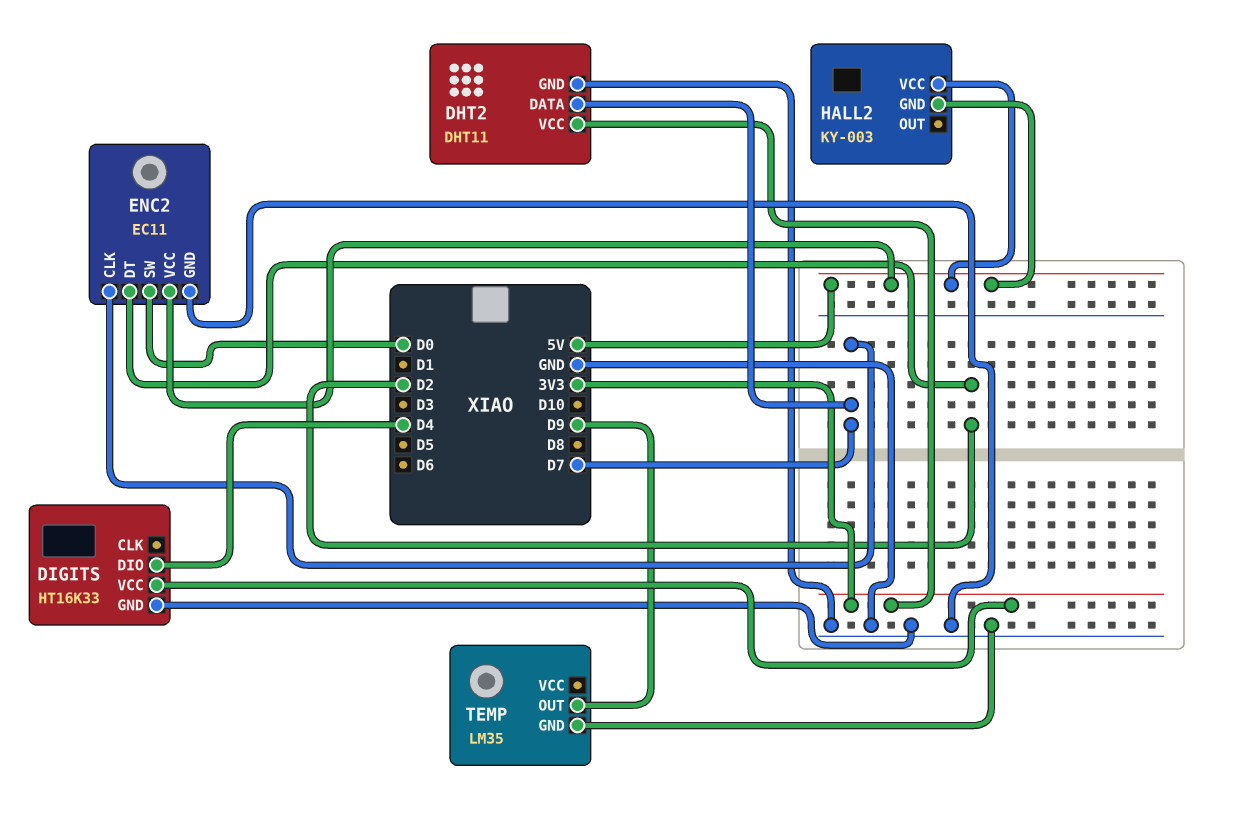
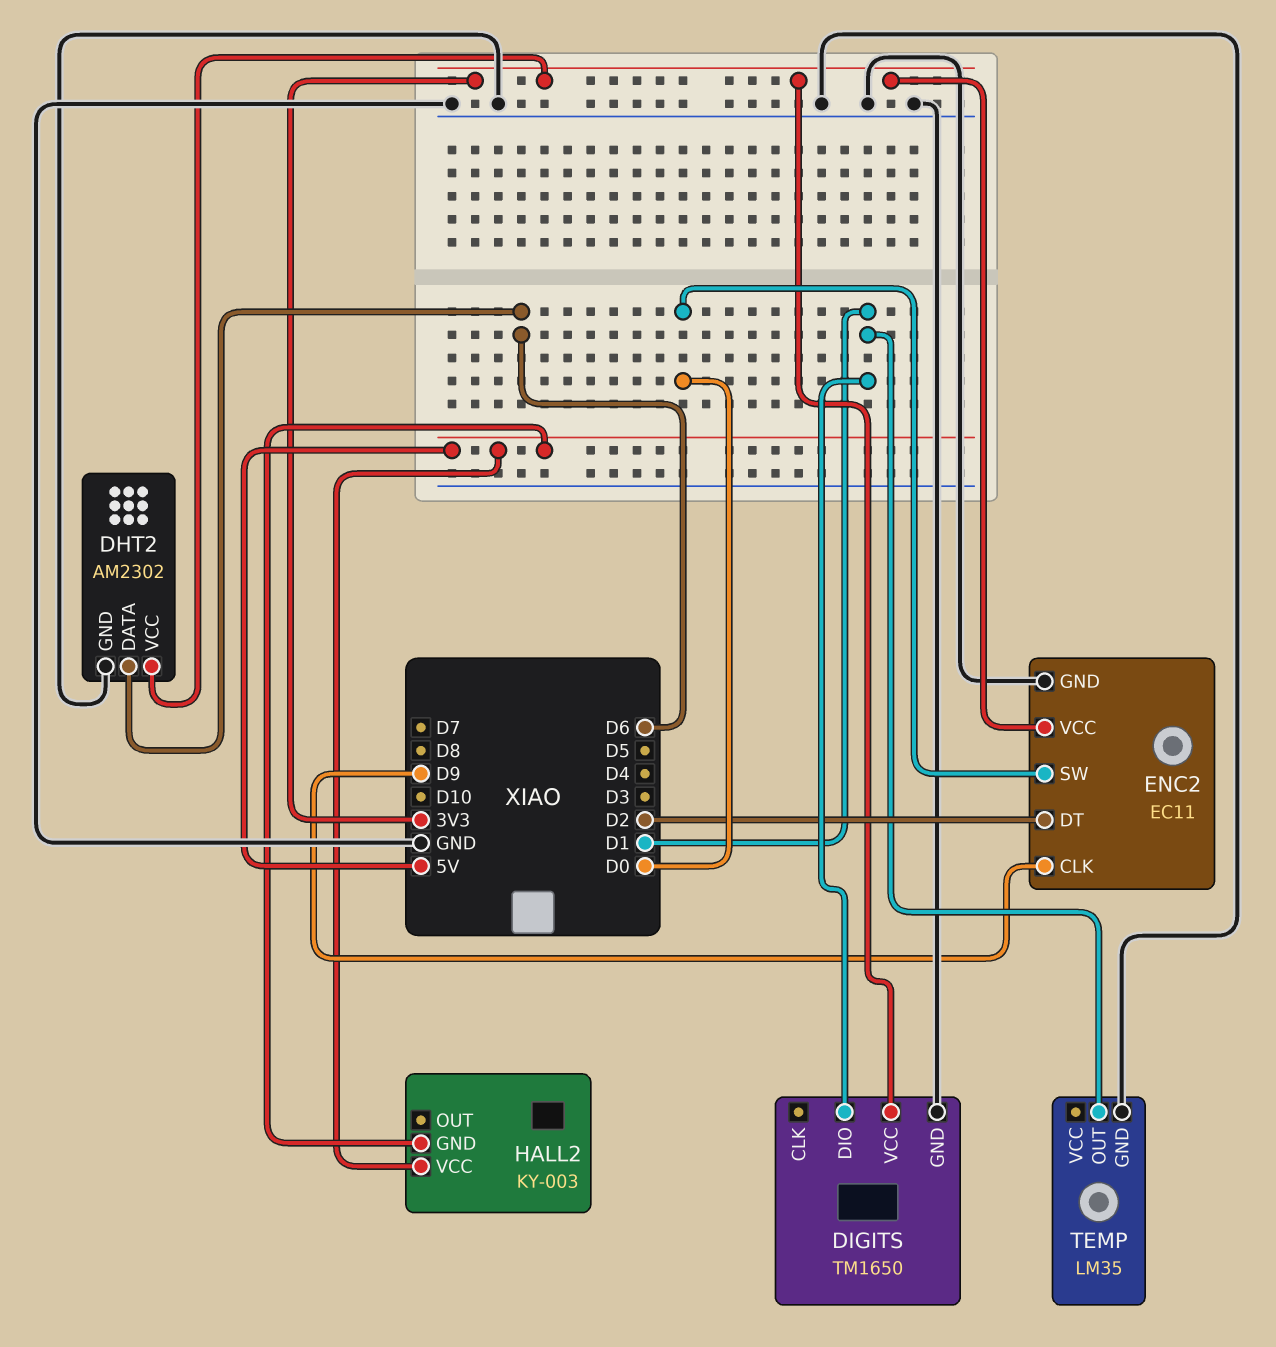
DHT2: DHT11 -> AM2302
DHT2 pin DATA: D7 -> D6
DIGITS: HT16K33 -> TM1650
DIGITS pin DIO: D4 -> D1
ENC2 pin CLK: D7 -> D9
ENC2 pin VCC: 5V -> 3V3
TEMP pin OUT: D9 -> D1

